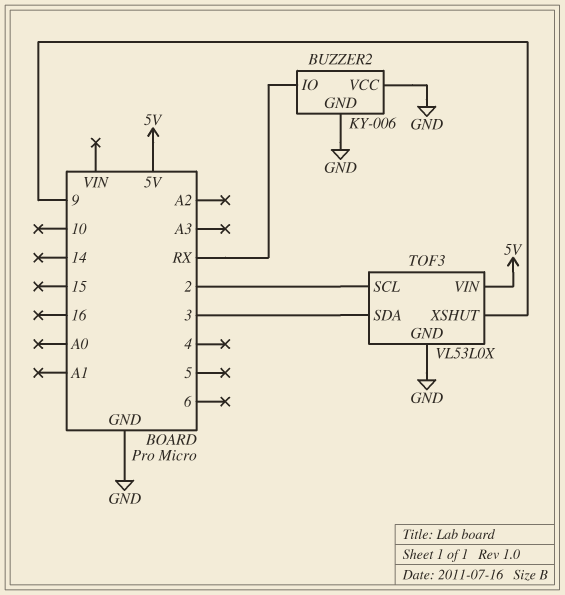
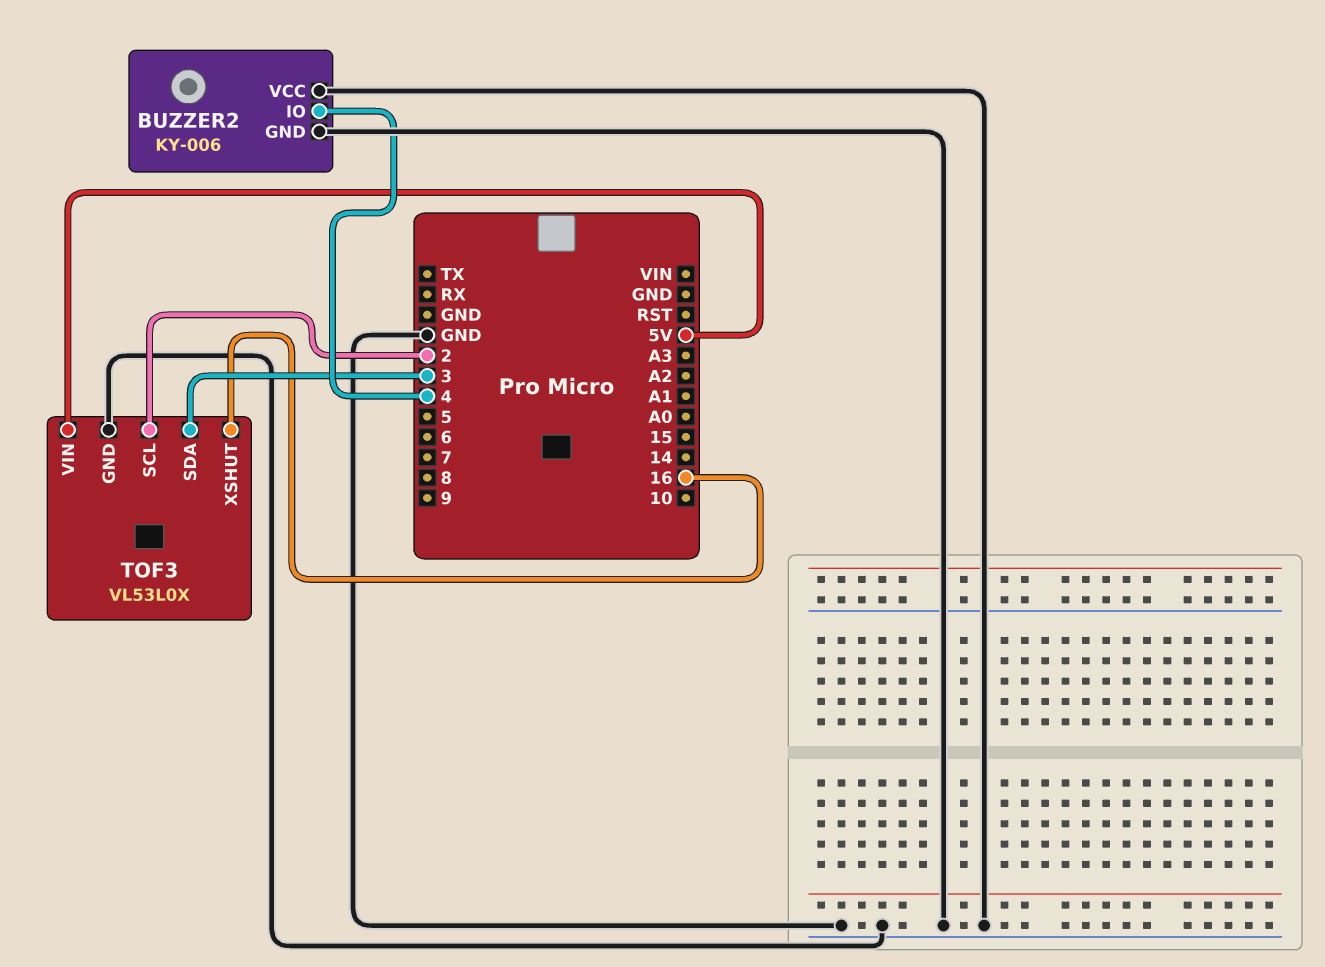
BUZZER2 pin IO: RX -> 4
TOF3 pin XSHUT: 9 -> 16

